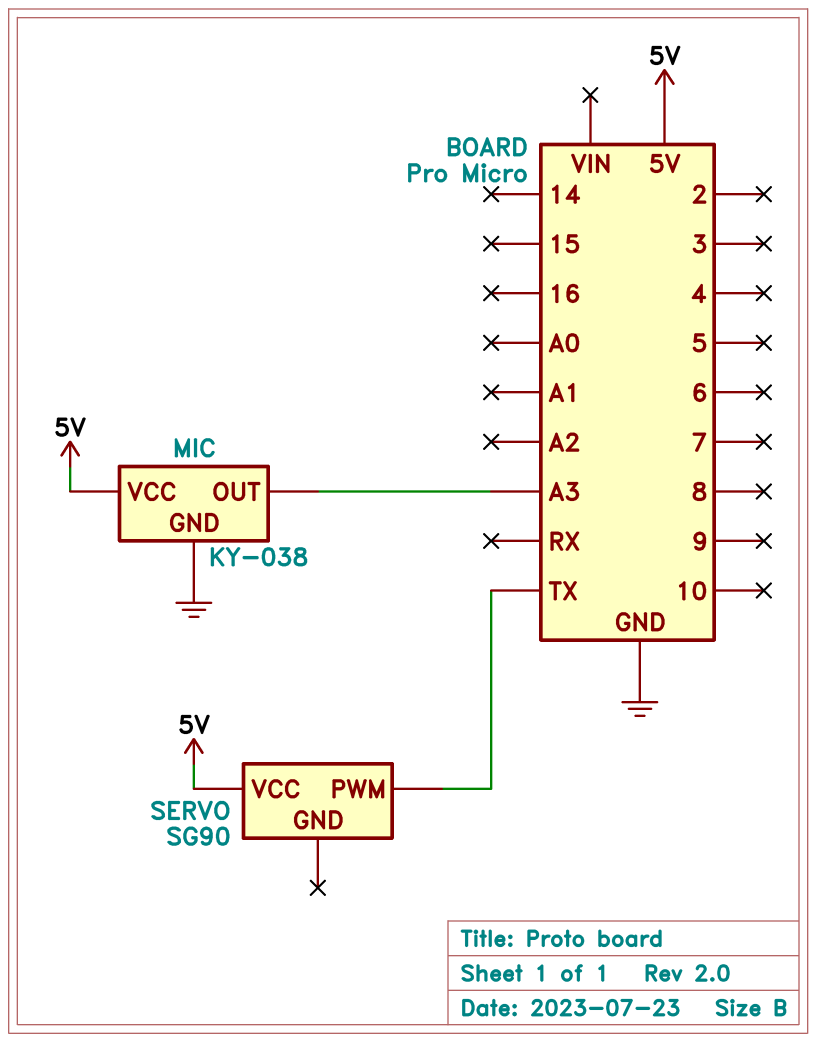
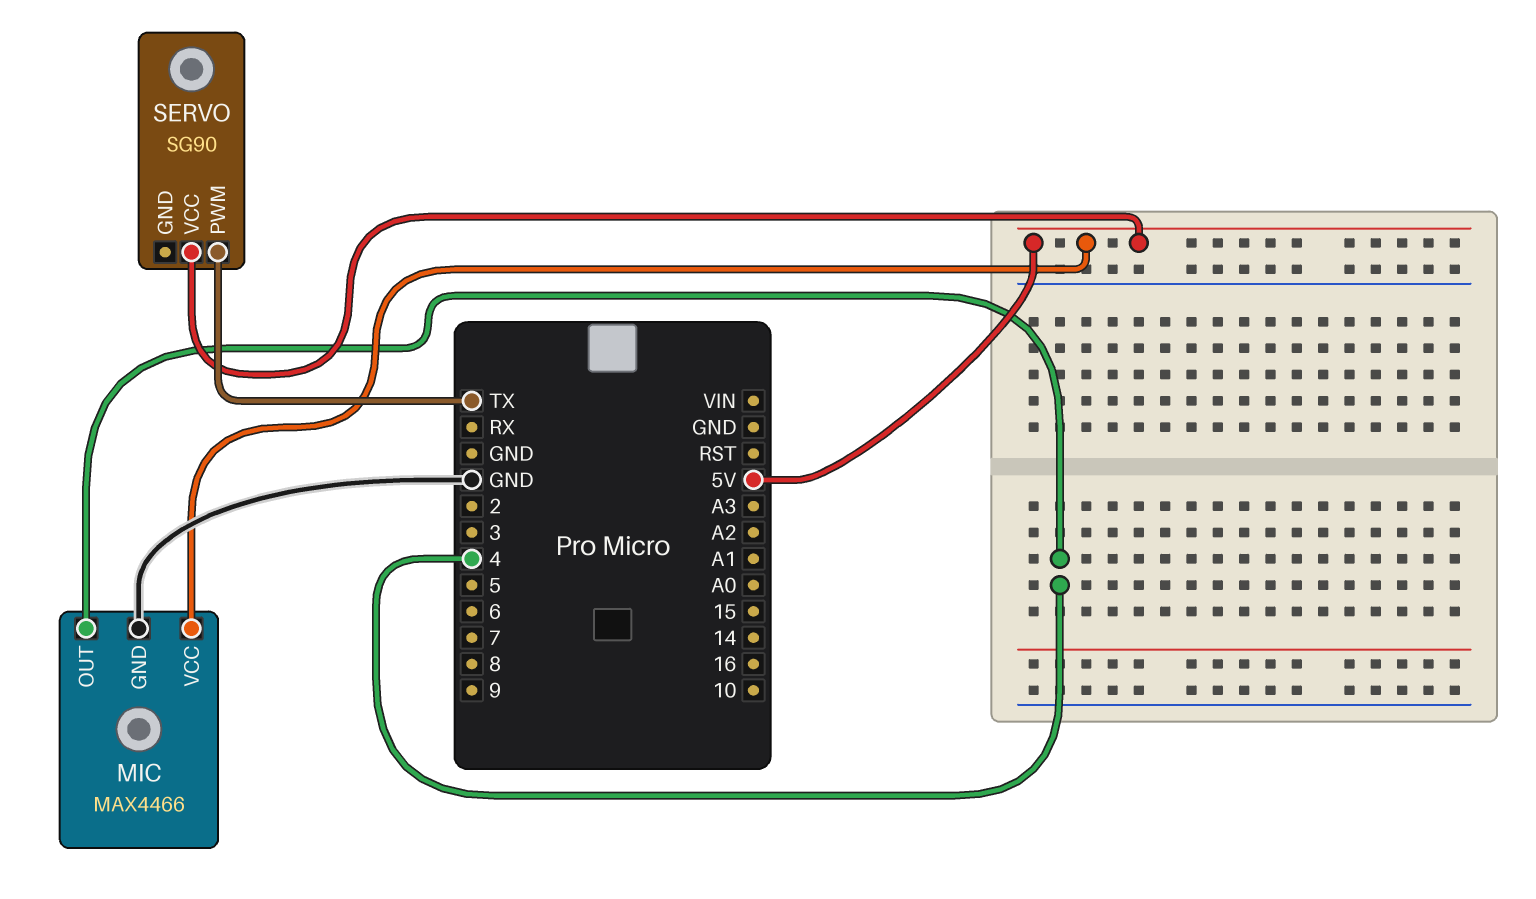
MIC: KY-038 -> MAX4466
MIC pin OUT: A3 -> 4

